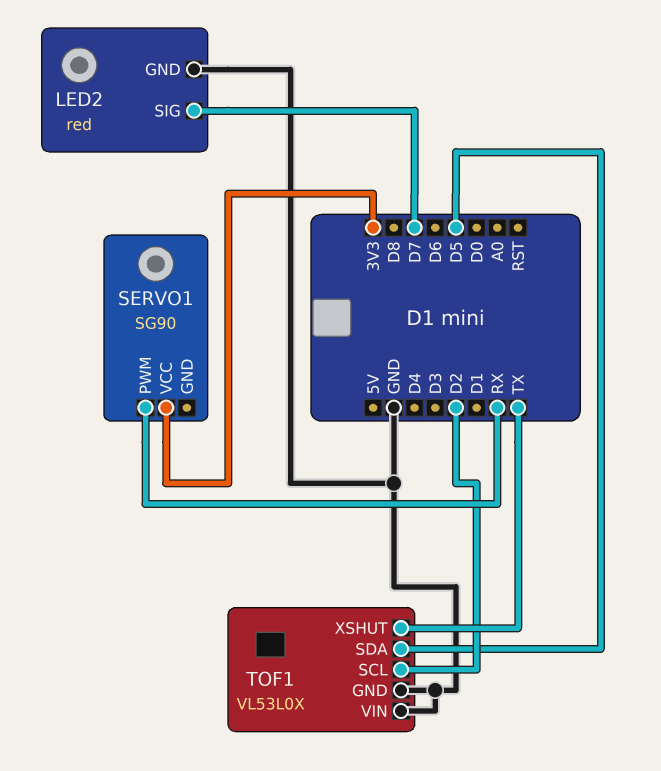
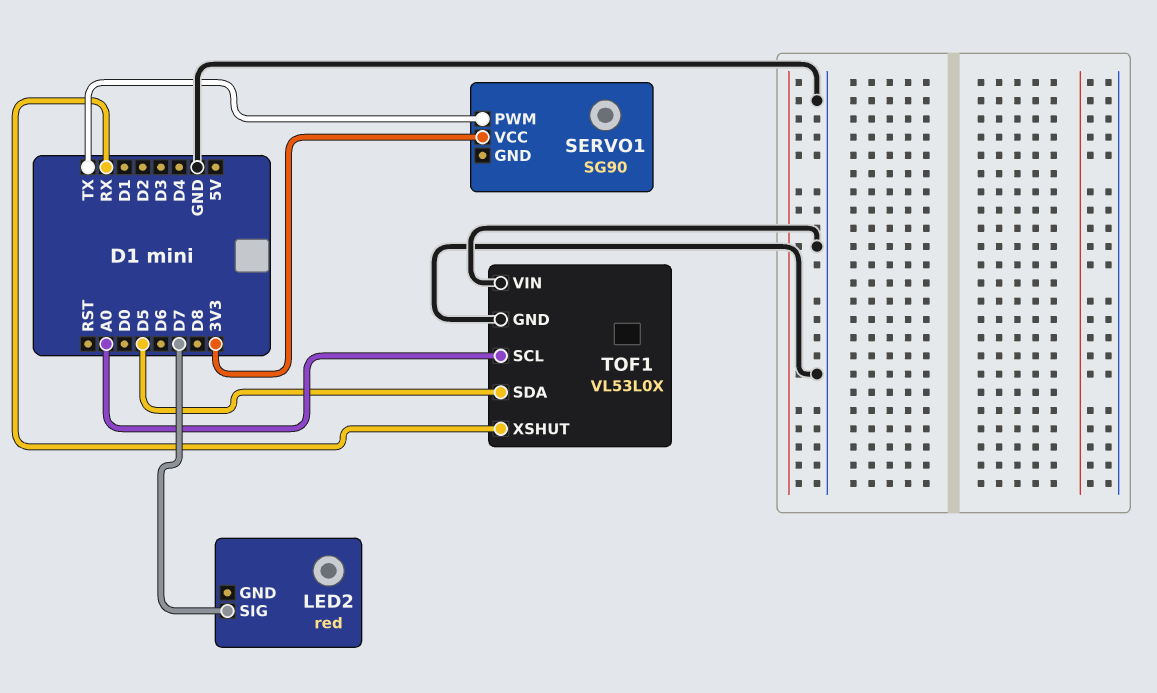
LED2 pin GND: GND -> none
SERVO1 pin PWM: RX -> TX
TOF1 pin SCL: D2 -> A0
TOF1 pin XSHUT: TX -> RX

